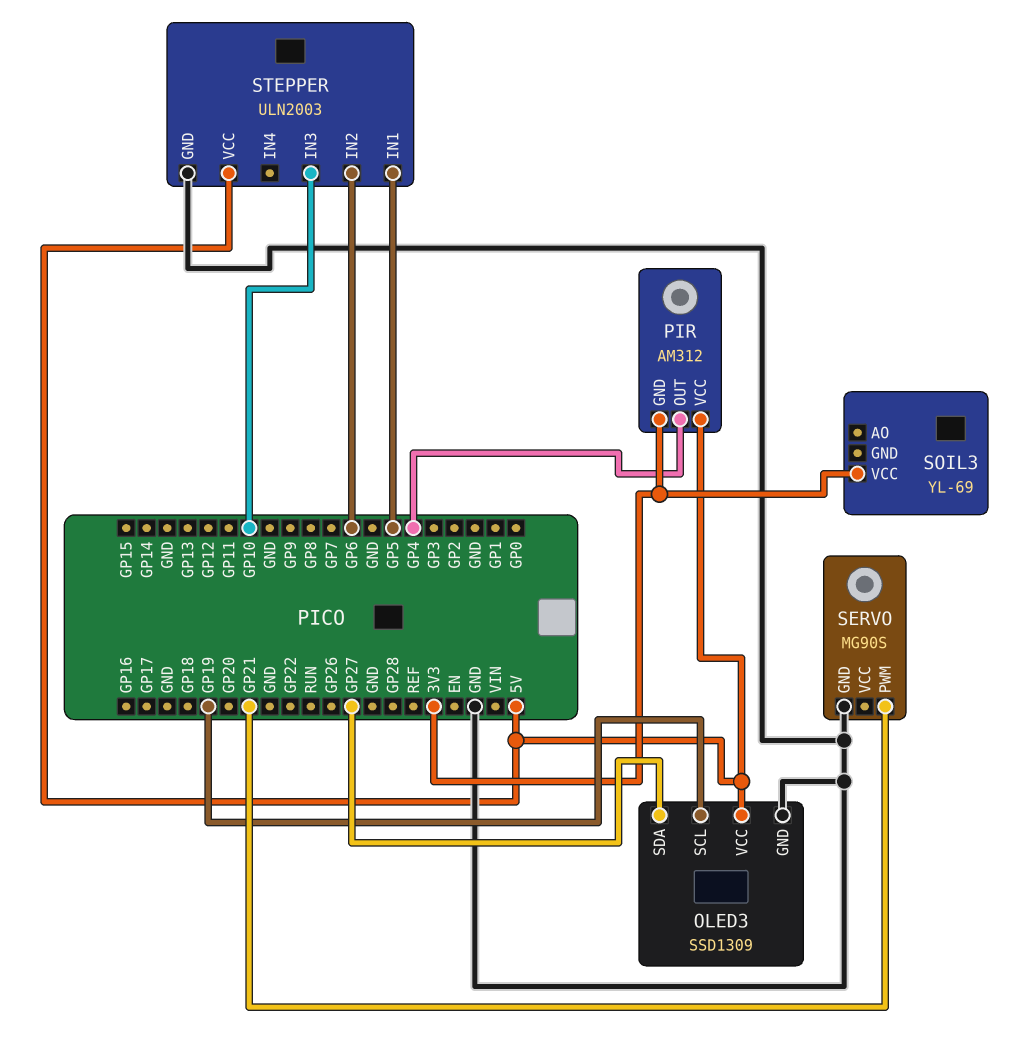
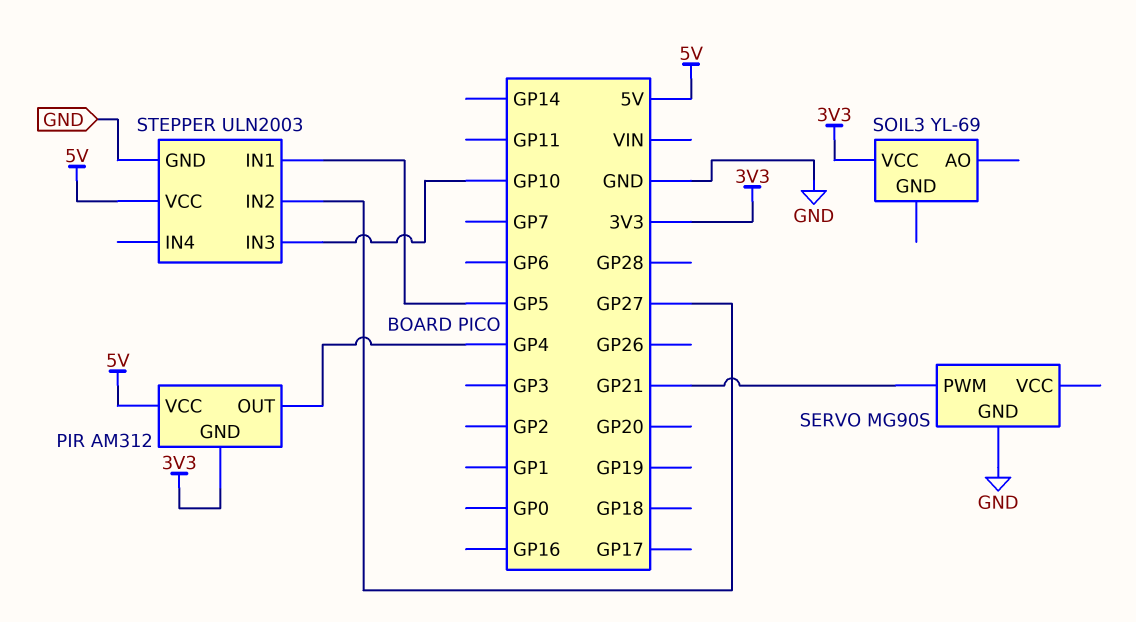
OLED3: SSD1309 -> none
OLED3 pin GND: GND -> none
OLED3 pin SCL: GP19 -> none
OLED3 pin SDA: GP27 -> none
OLED3 pin VCC: 5V -> none
STEPPER pin IN2: GP6 -> GP27

